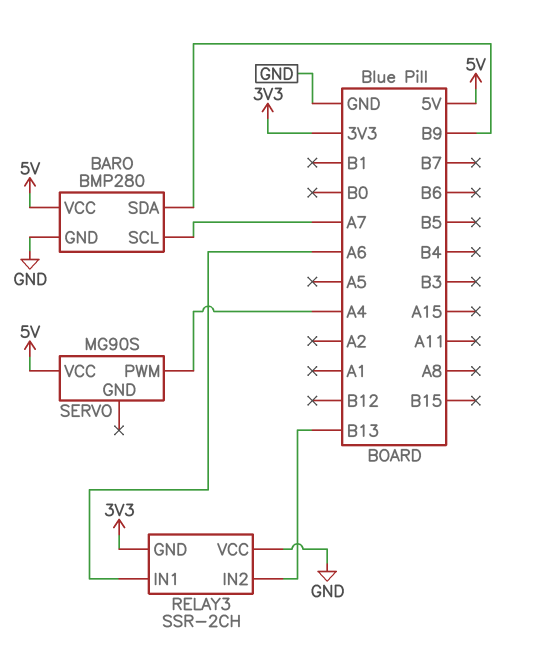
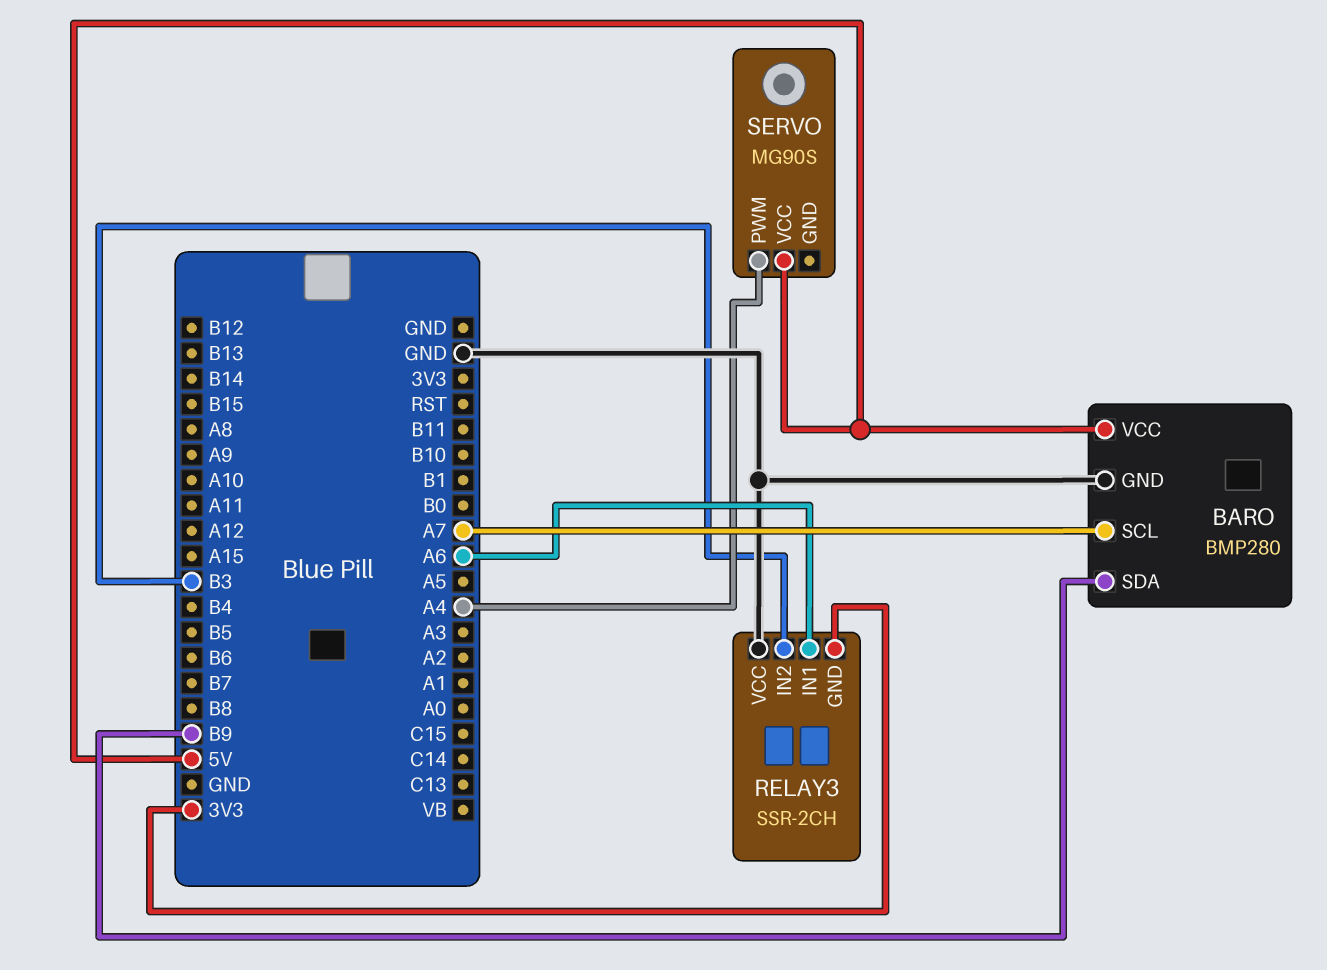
RELAY3 pin IN2: B13 -> B3

